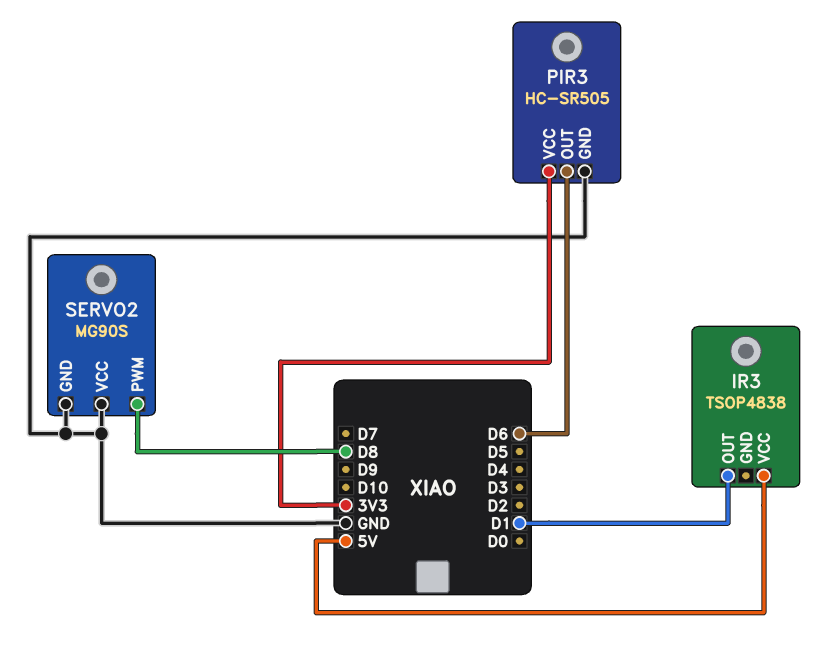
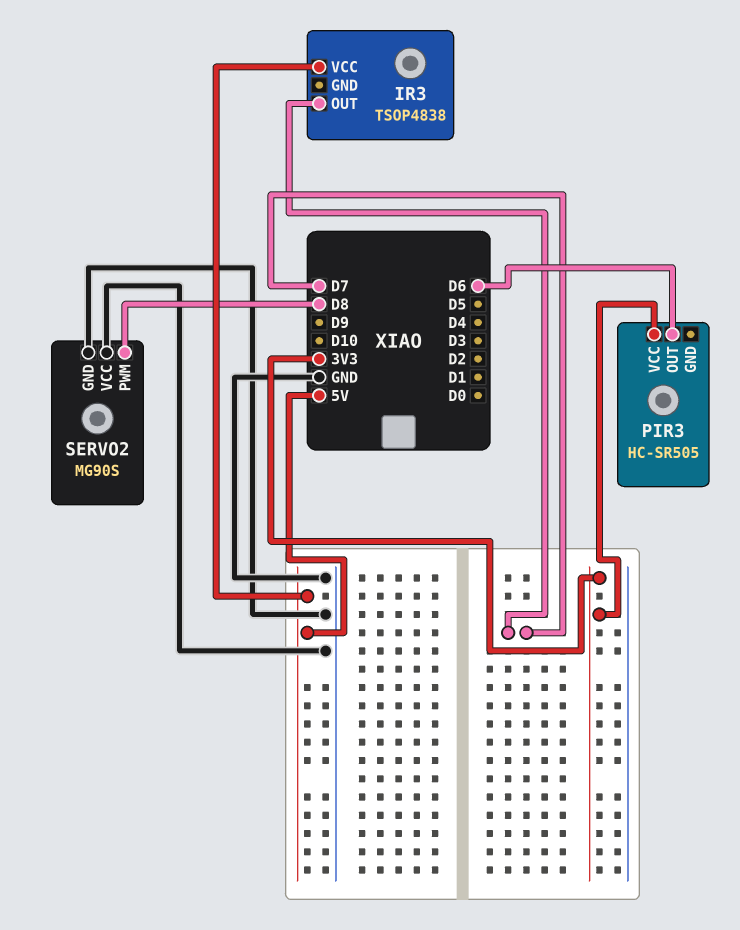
IR3 pin OUT: D1 -> D7
PIR3 pin GND: GND -> none

